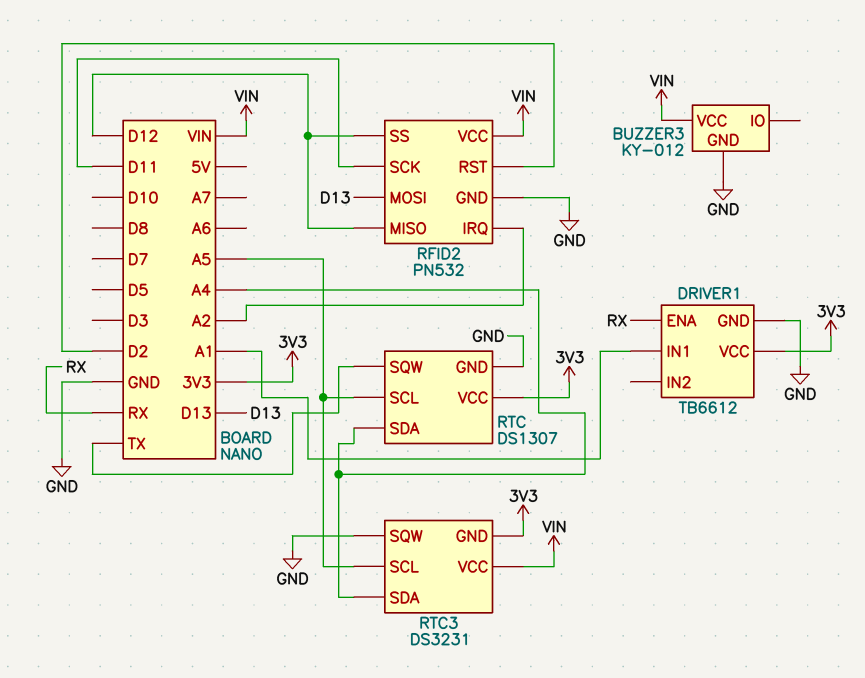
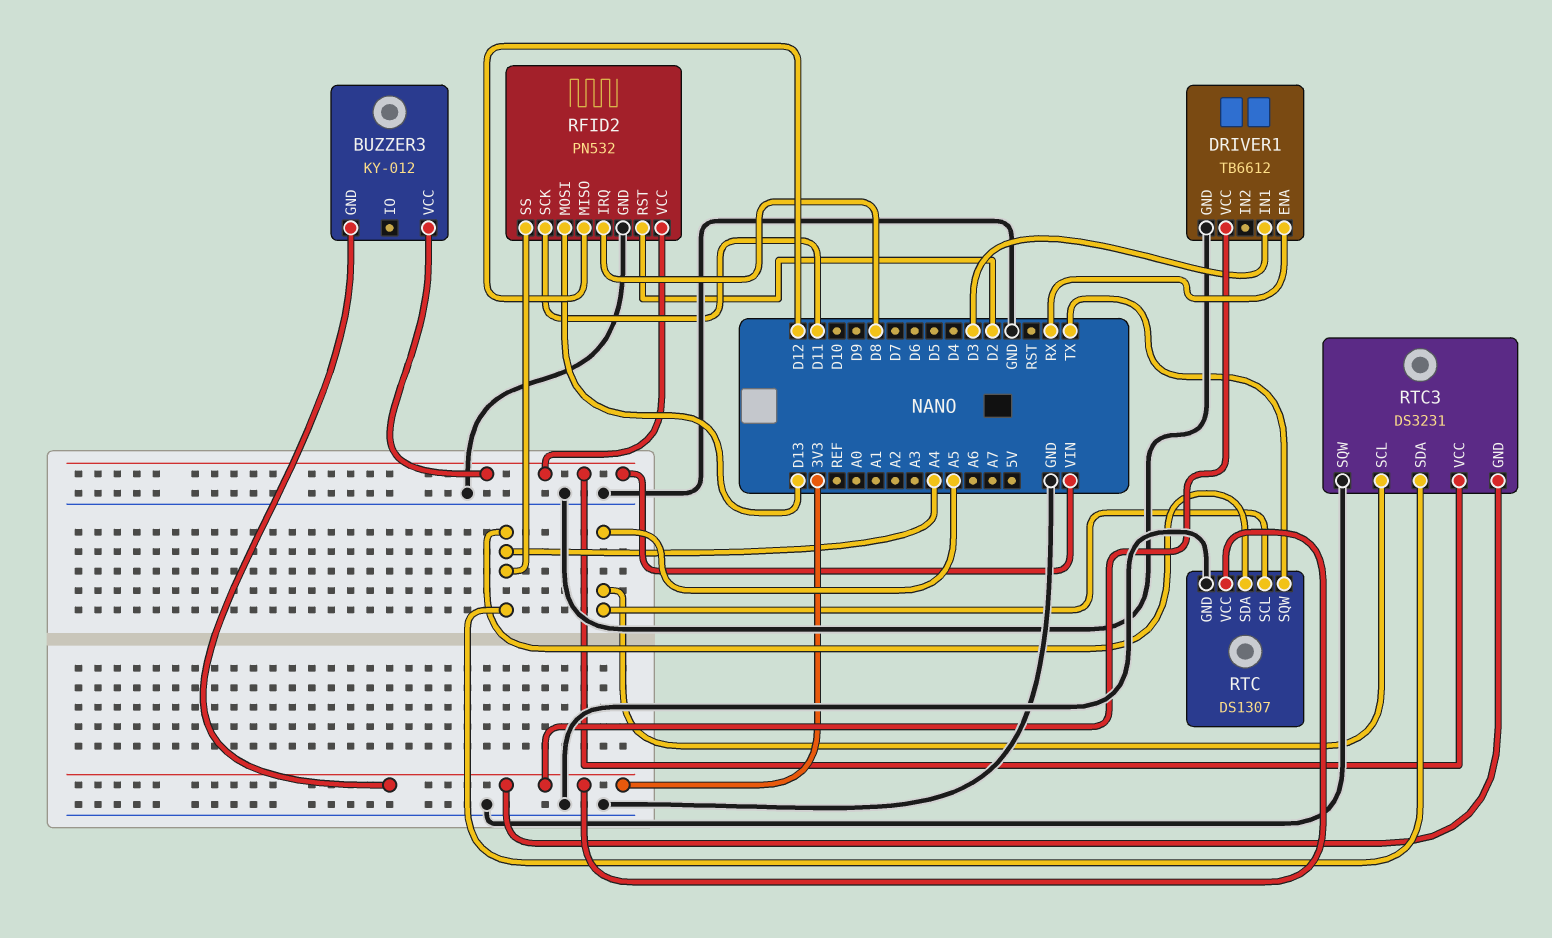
BUZZER3 pin GND: GND -> 3V3
DRIVER1 pin IN1: A1 -> D3
RFID2 pin IRQ: A2 -> D8
RFID2 pin SS: D12 -> A4

